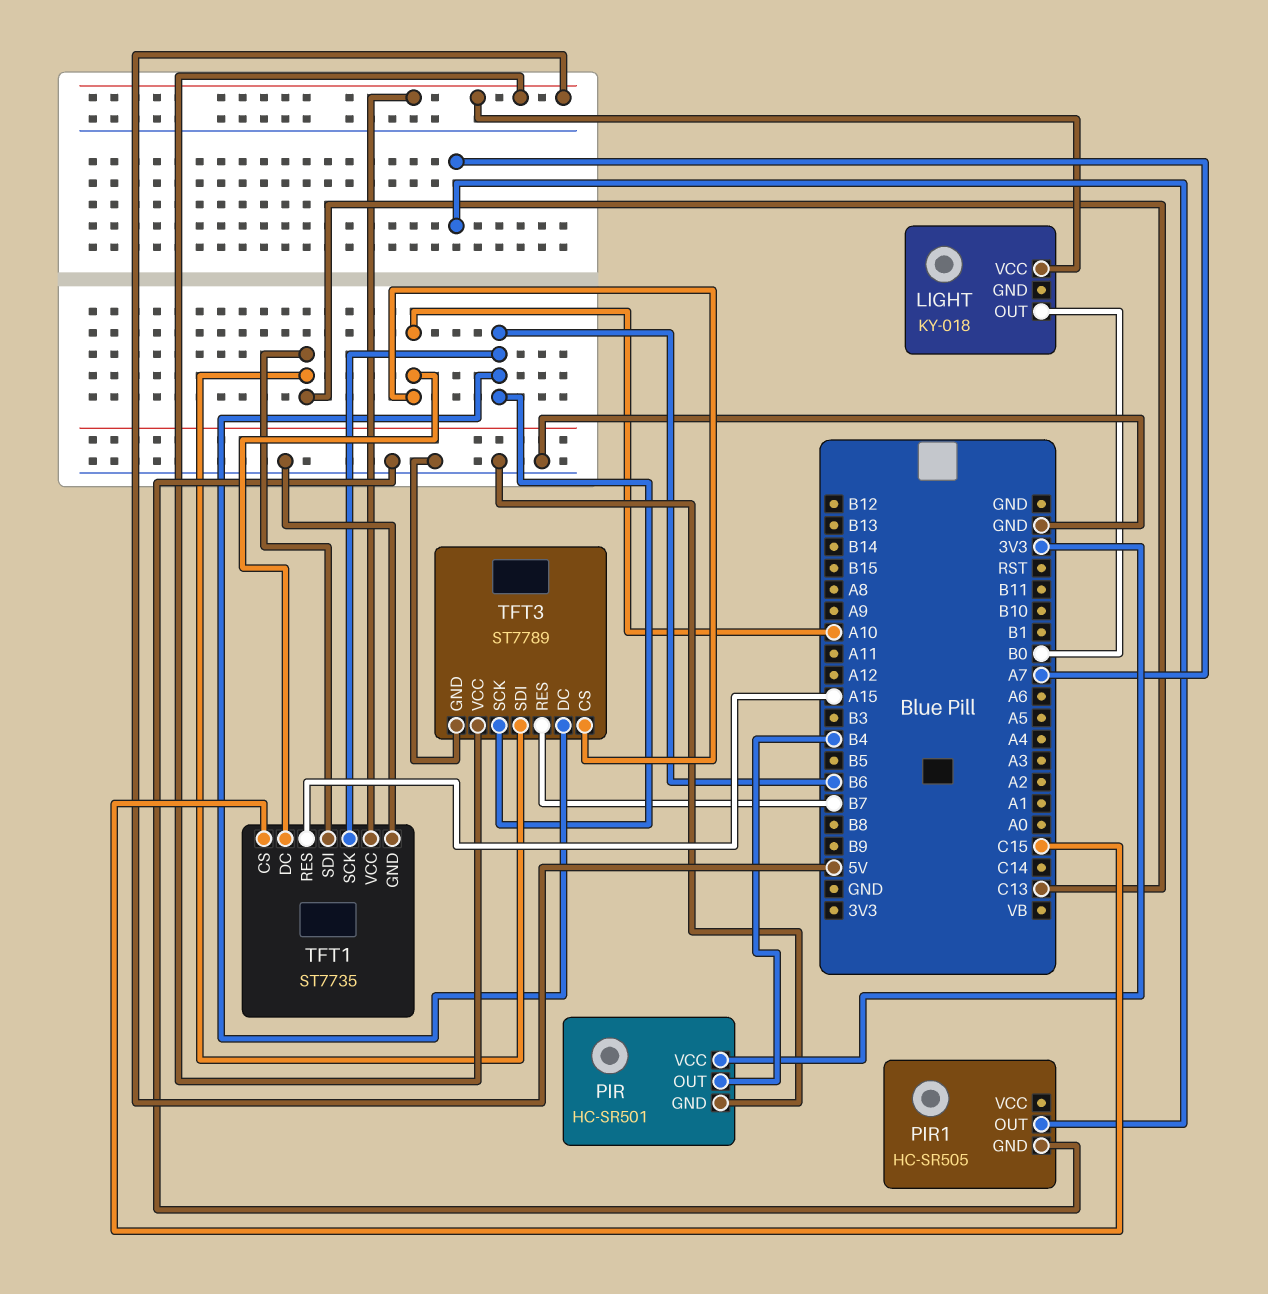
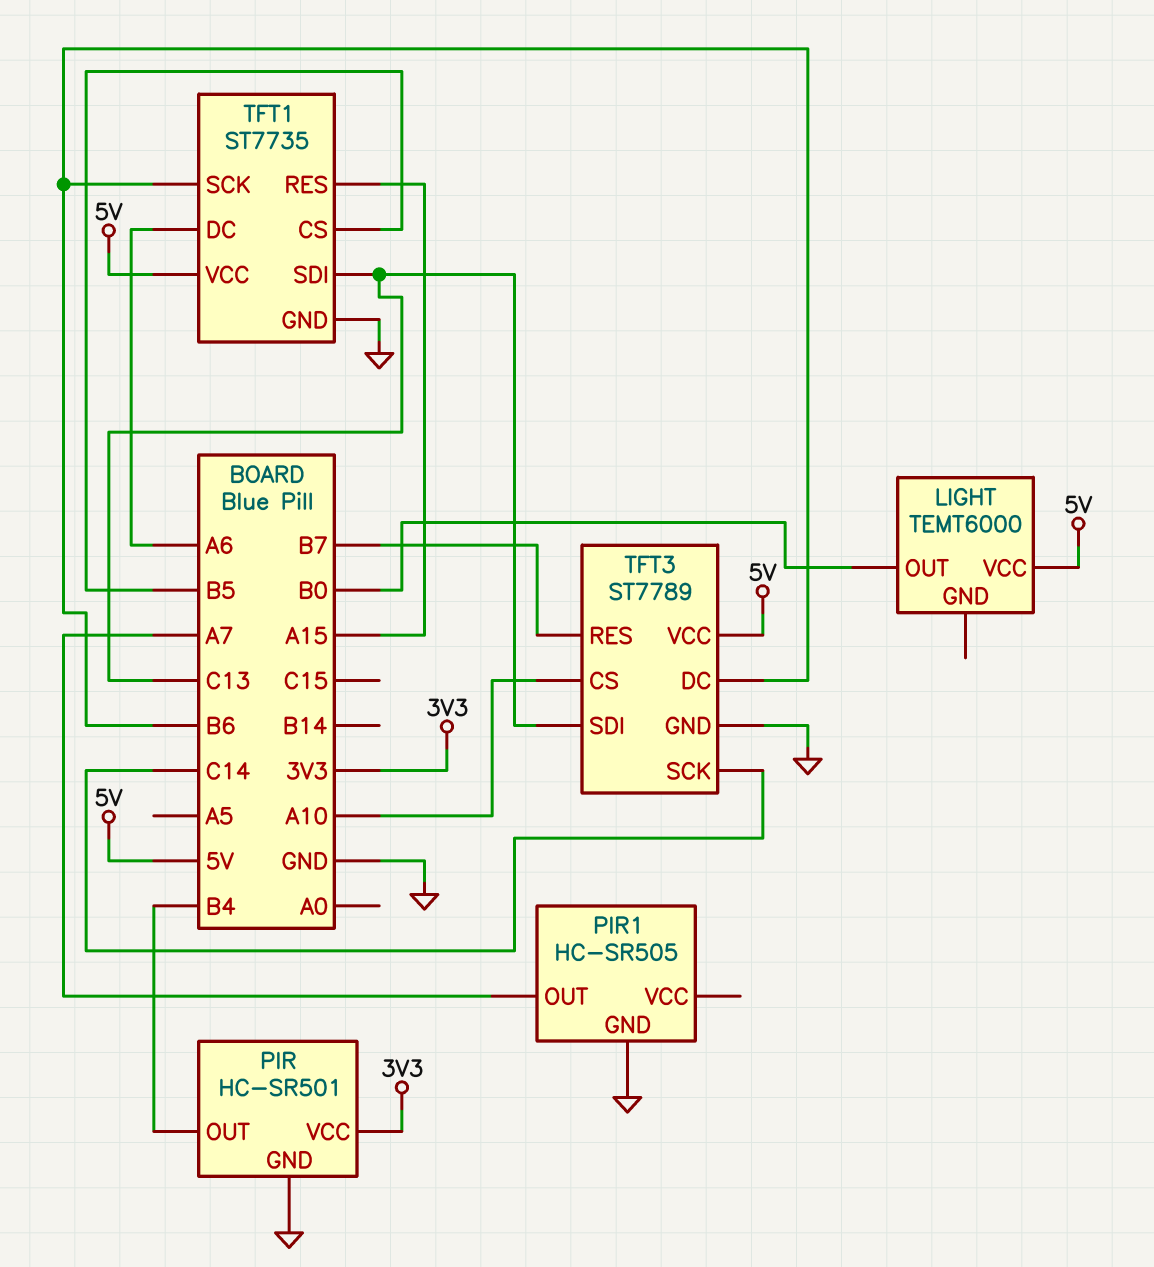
LIGHT: KY-018 -> TEMT6000
TFT1 pin CS: C15 -> B5
TFT1 pin DC: A10 -> A6
TFT3 pin SCK: B6 -> C14

